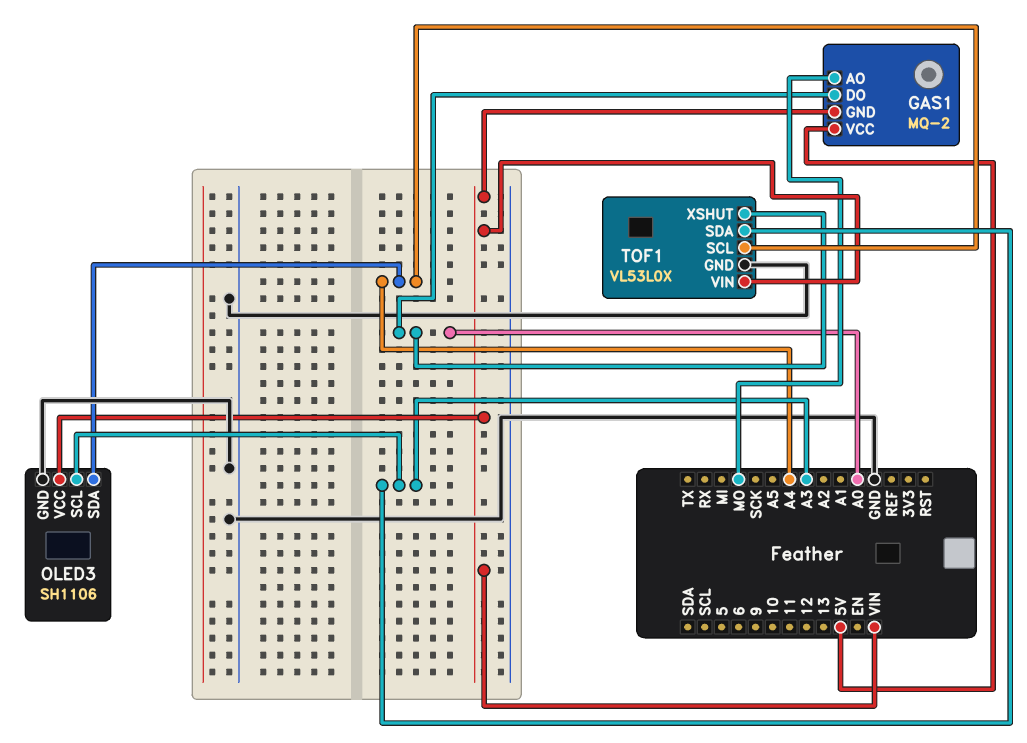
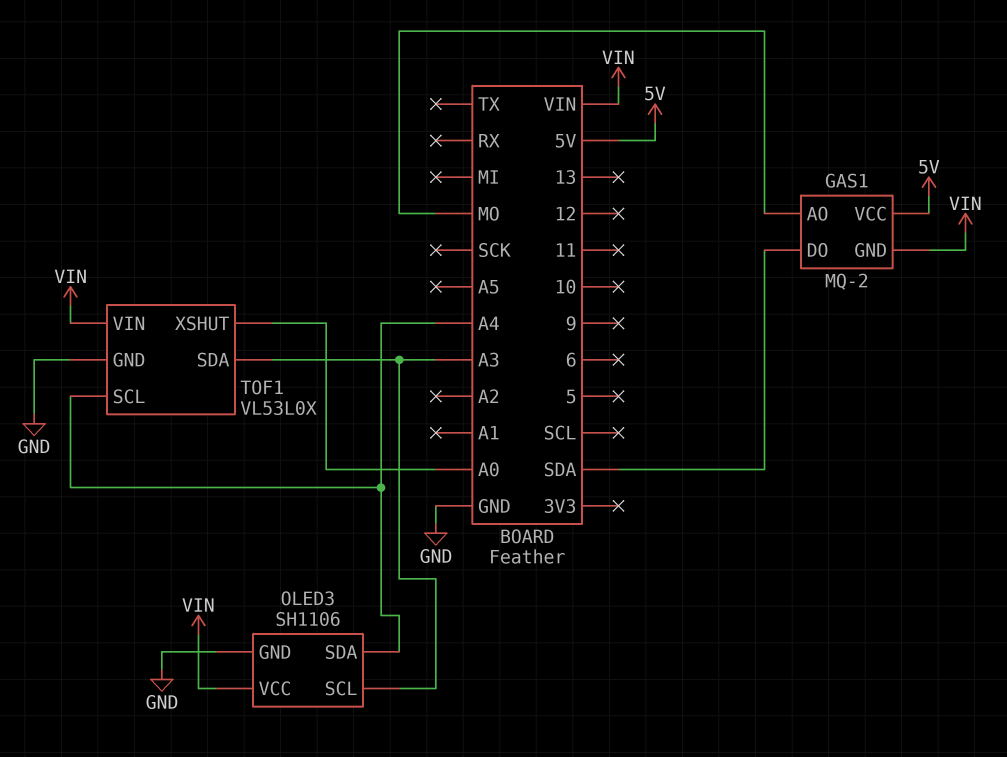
GAS1 pin DO: A0 -> SDA

